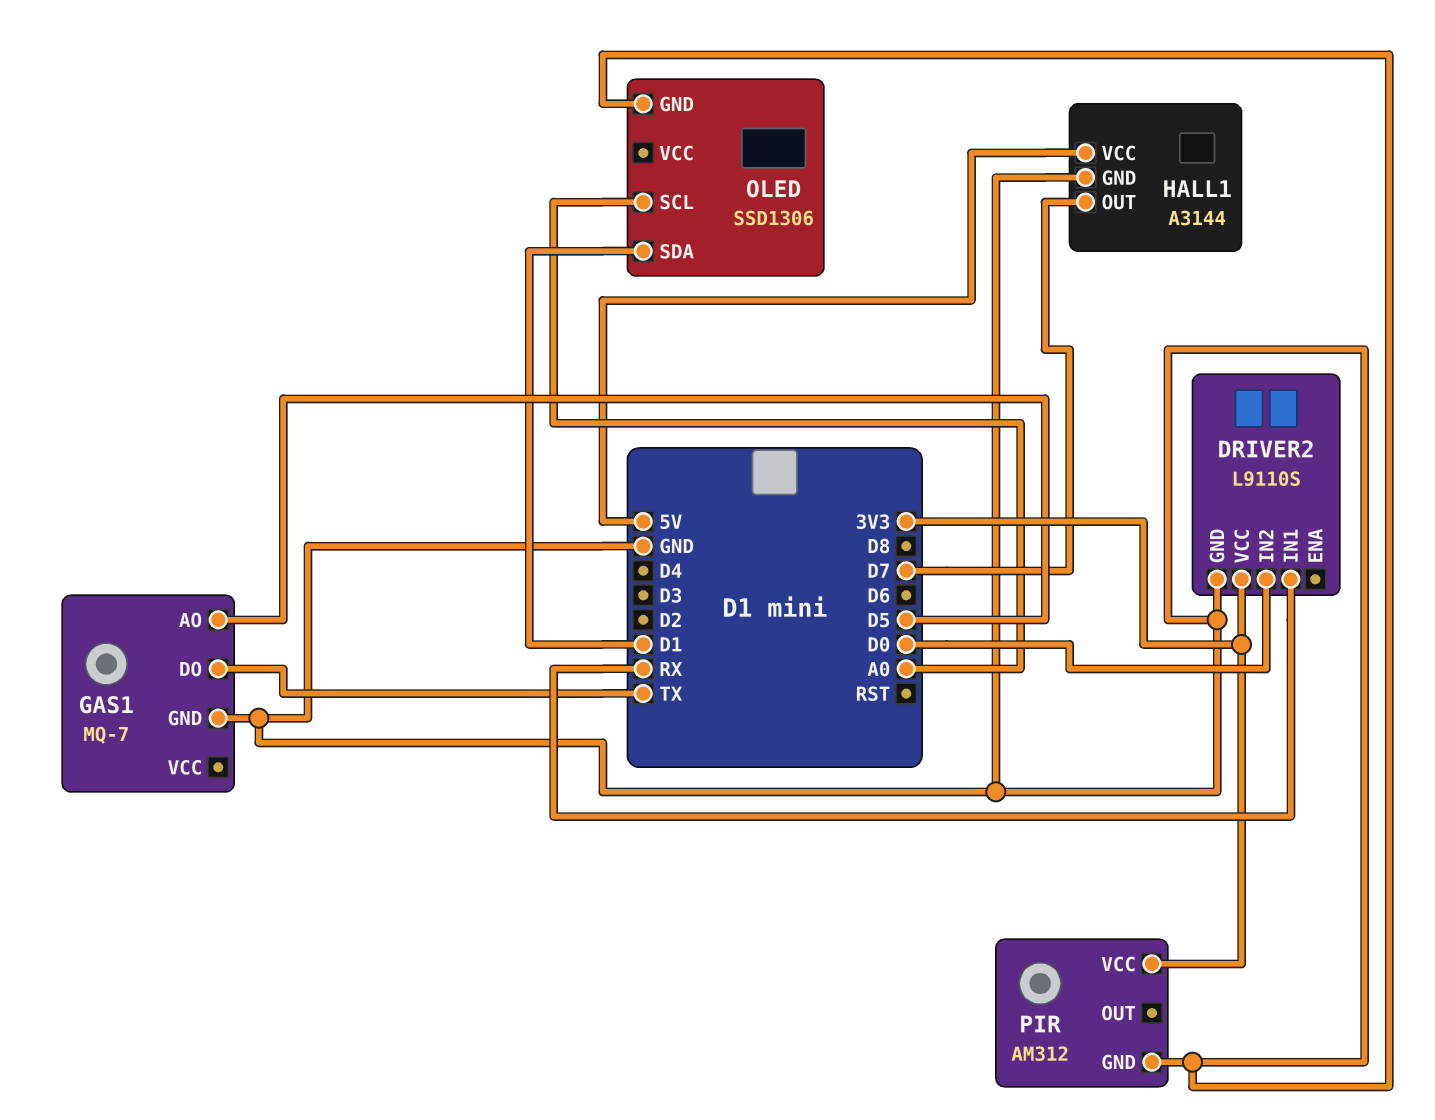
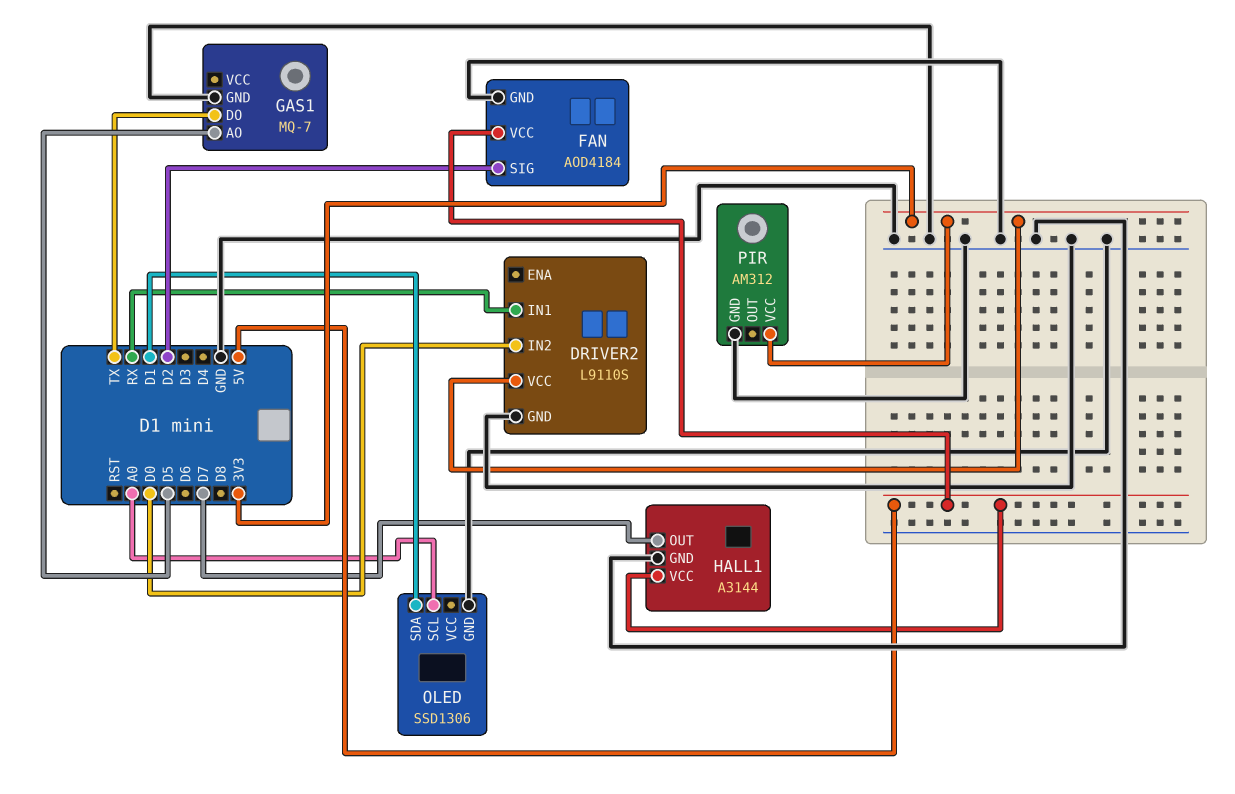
FAN: none -> AOD4184
FAN pin GND: none -> GND
FAN pin SIG: none -> D2
FAN pin VCC: none -> 5V

